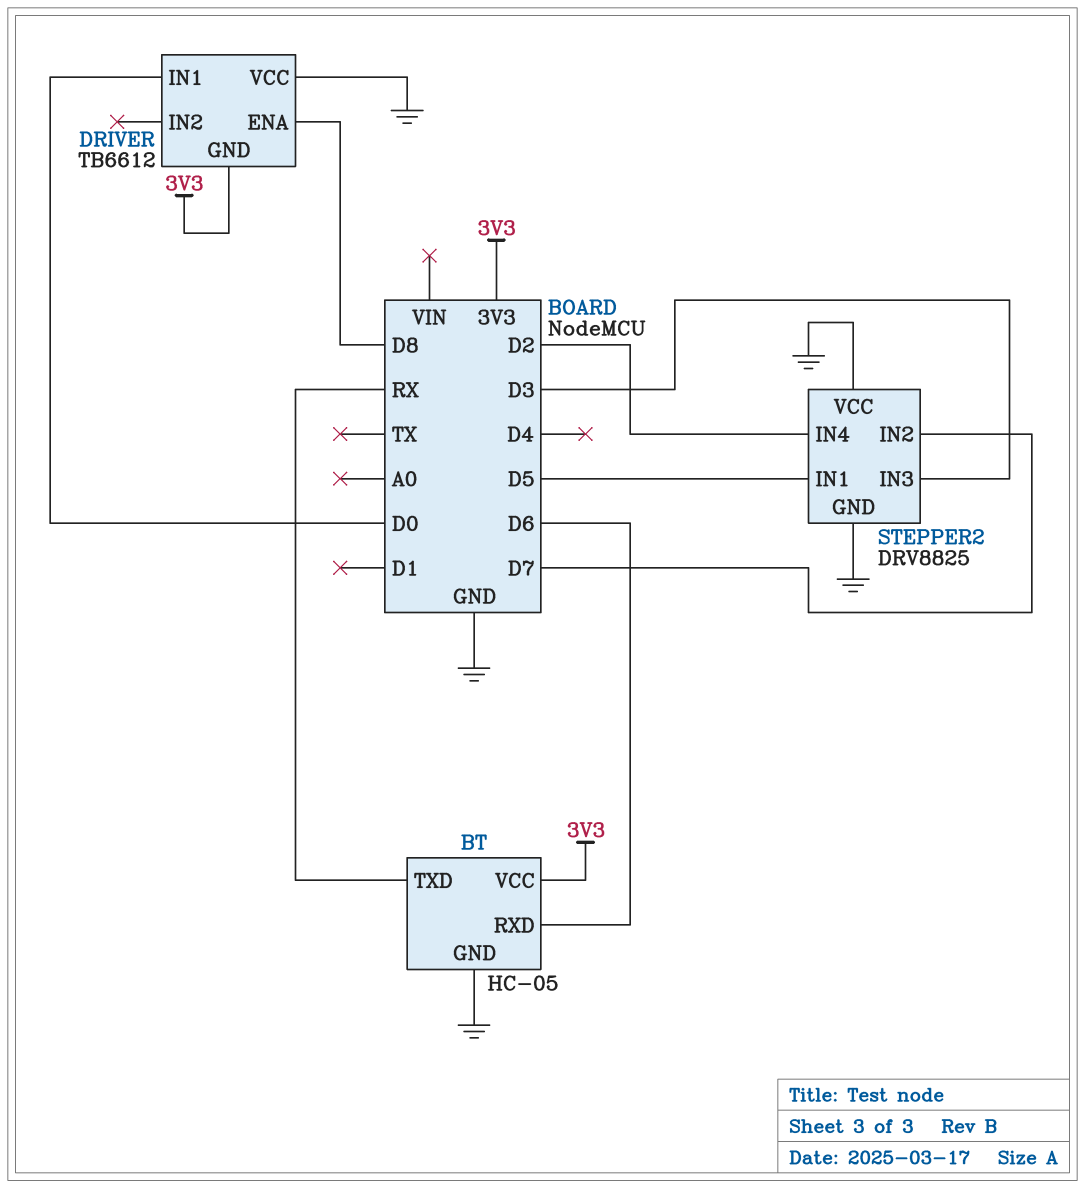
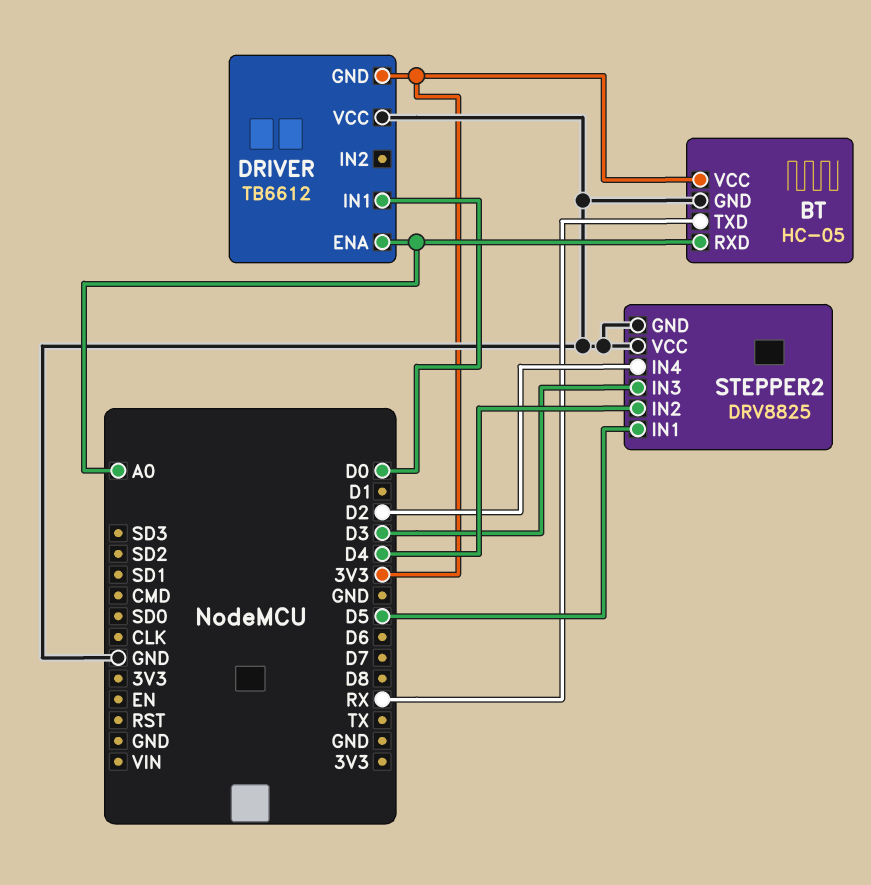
BT pin RXD: D6 -> A0
DRIVER pin ENA: D8 -> A0
STEPPER2 pin IN2: D7 -> D4

